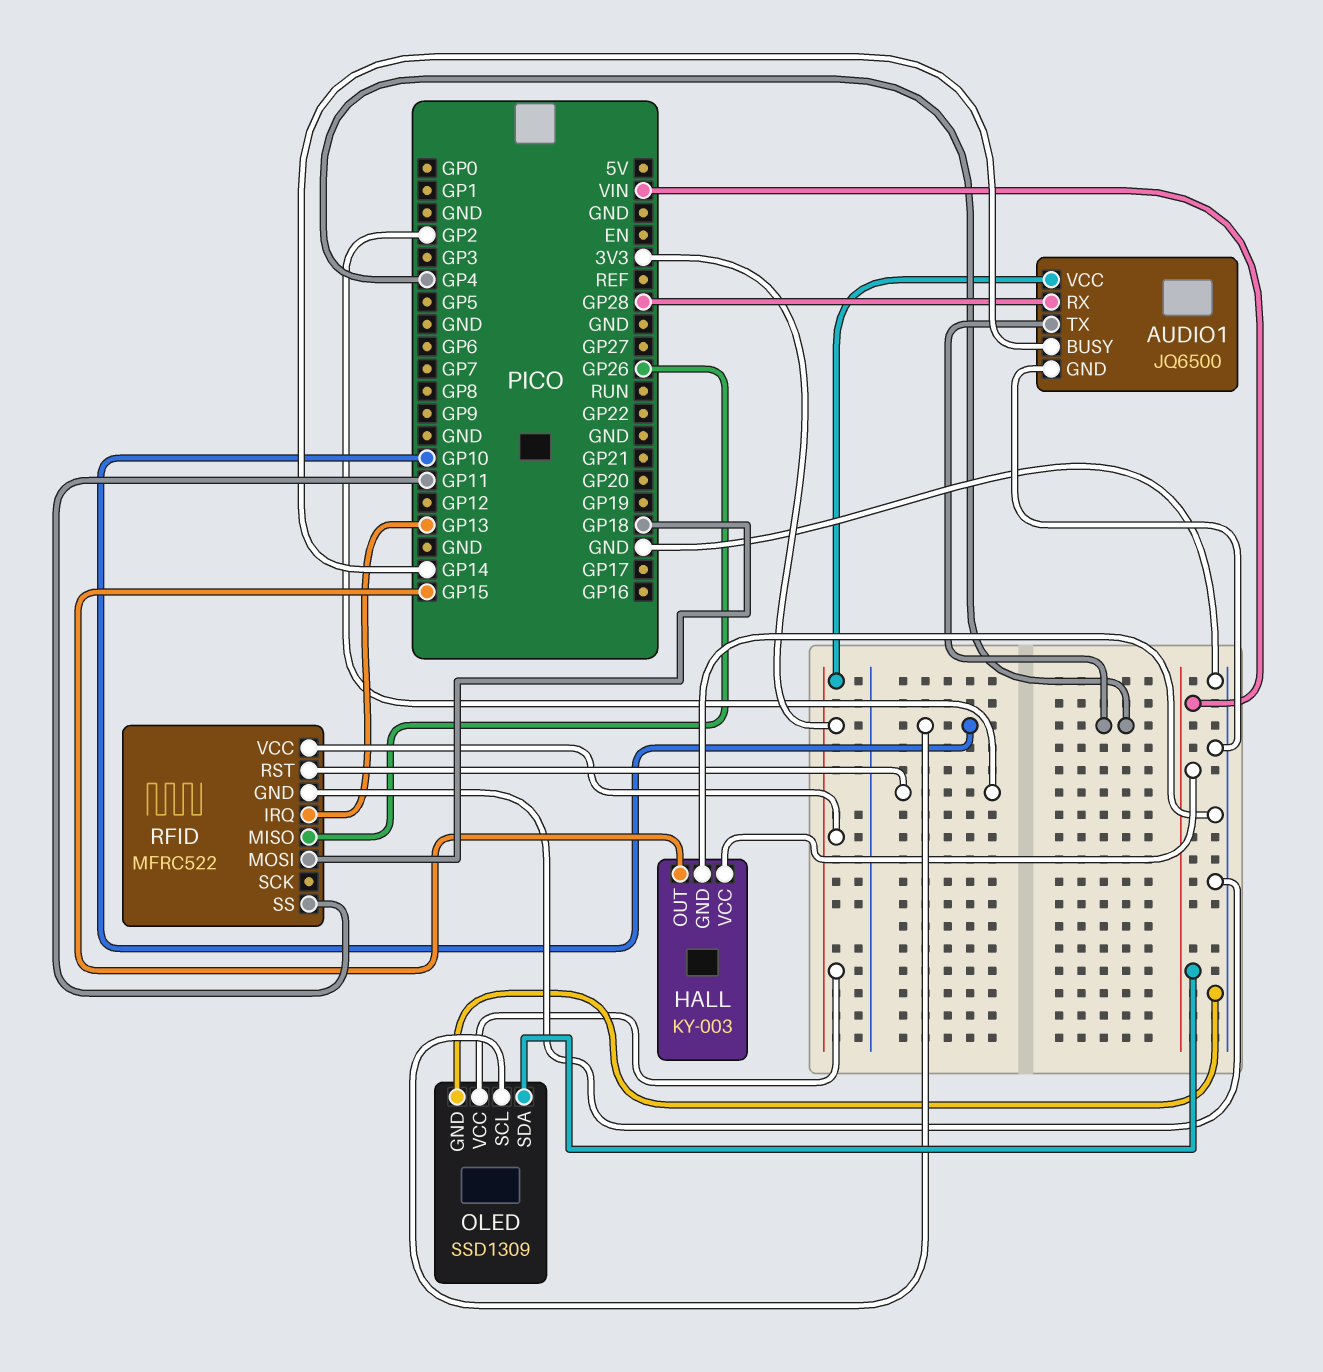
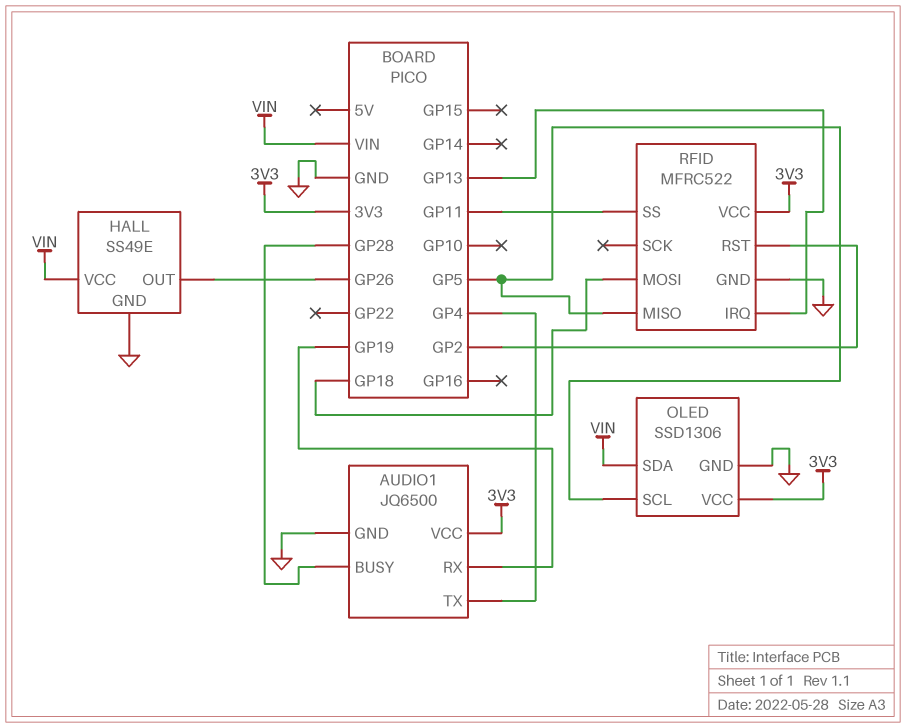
AUDIO1 pin BUSY: GP14 -> GP28
AUDIO1 pin RX: GP28 -> GP19
HALL: KY-003 -> SS49E
HALL pin OUT: GP15 -> GP26
OLED: SSD1309 -> SSD1306
OLED pin SCL: GP10 -> GP5
RFID pin MISO: GP26 -> GP5

